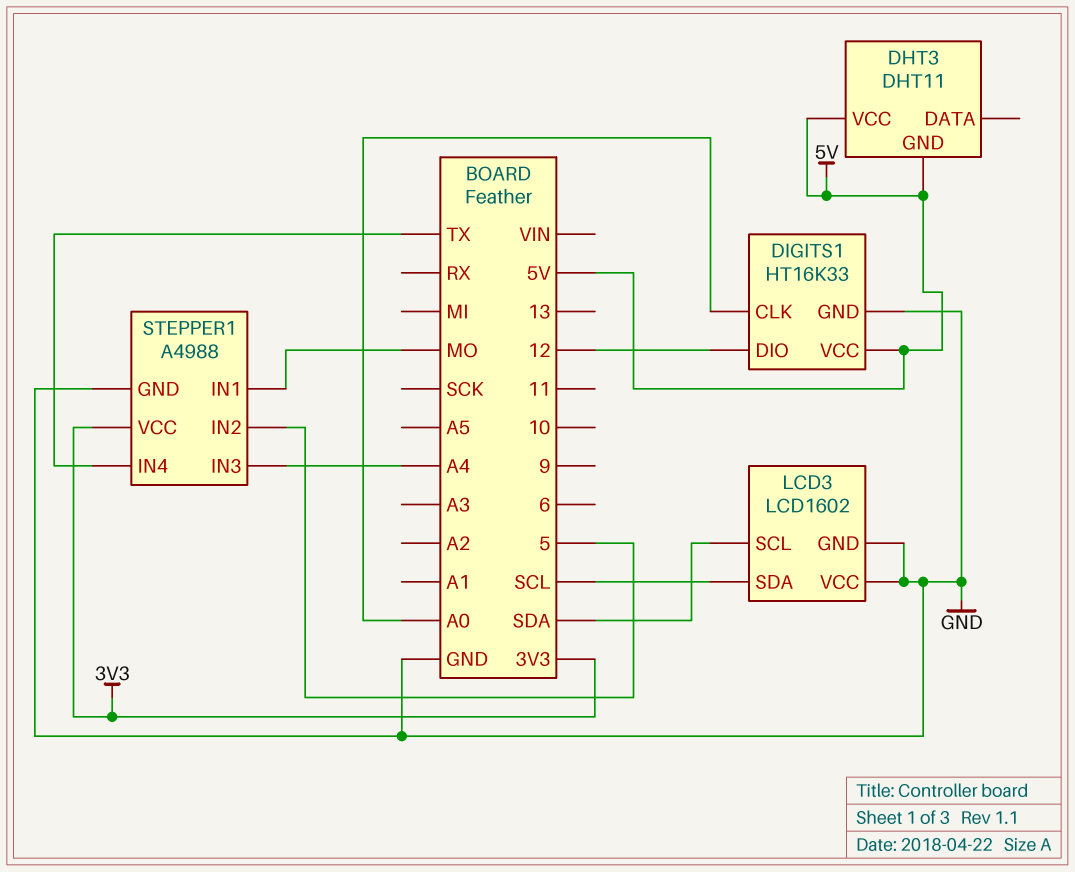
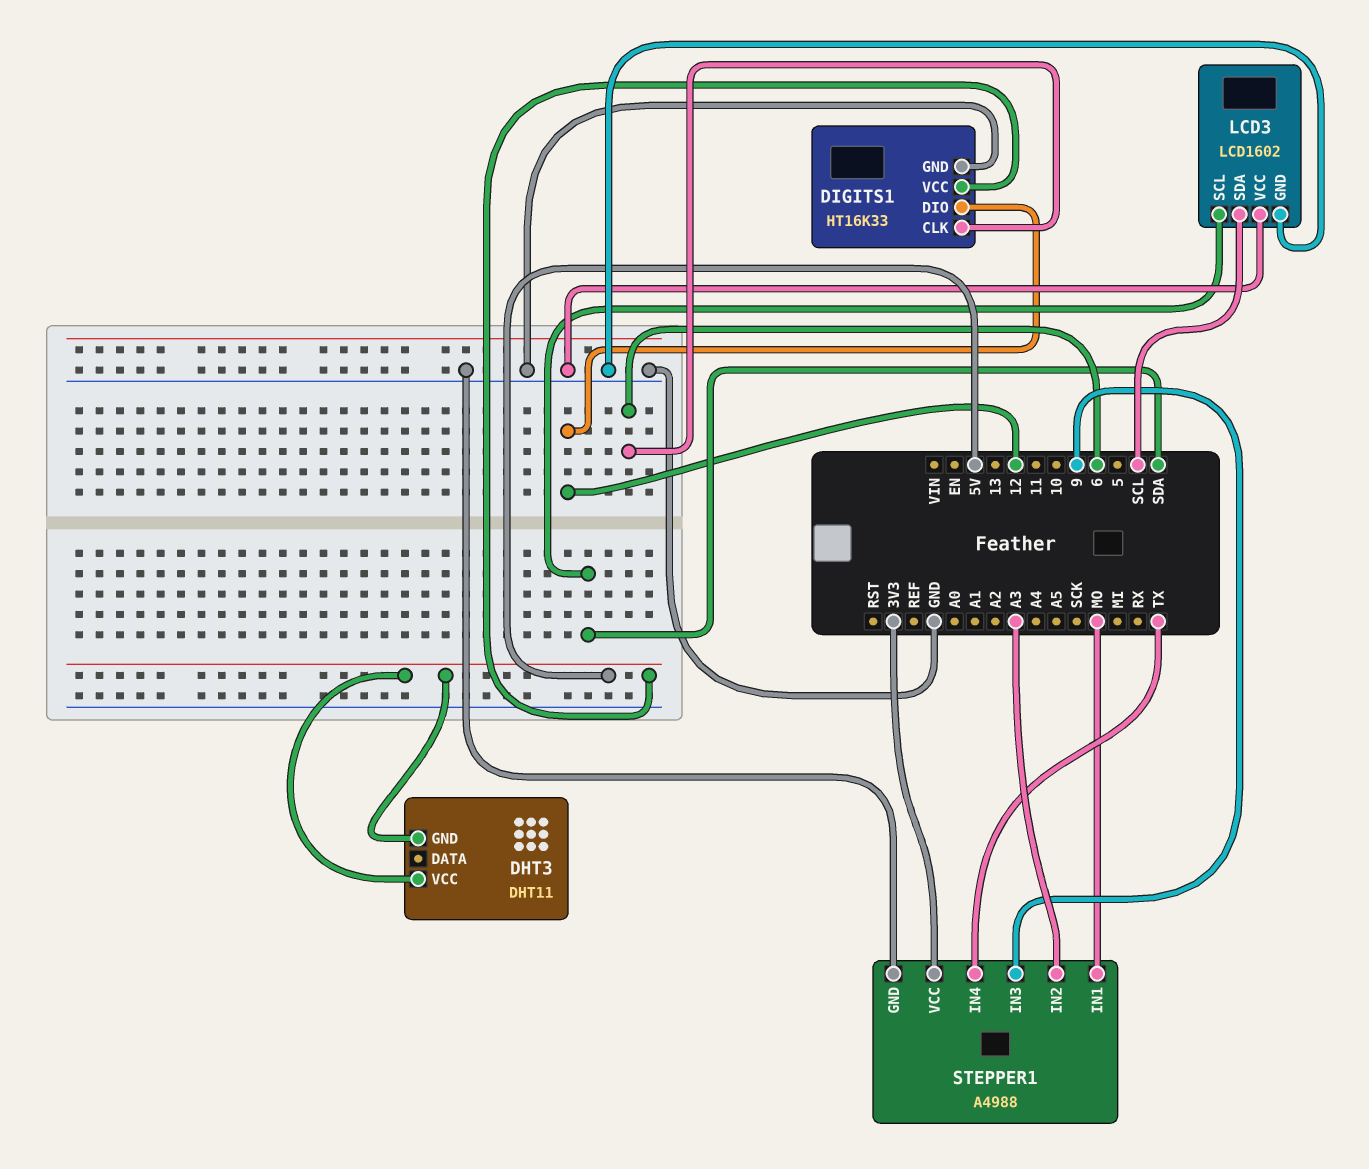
DIGITS1 pin CLK: A0 -> 6
STEPPER1 pin IN2: 5 -> A3
STEPPER1 pin IN3: A4 -> 9

